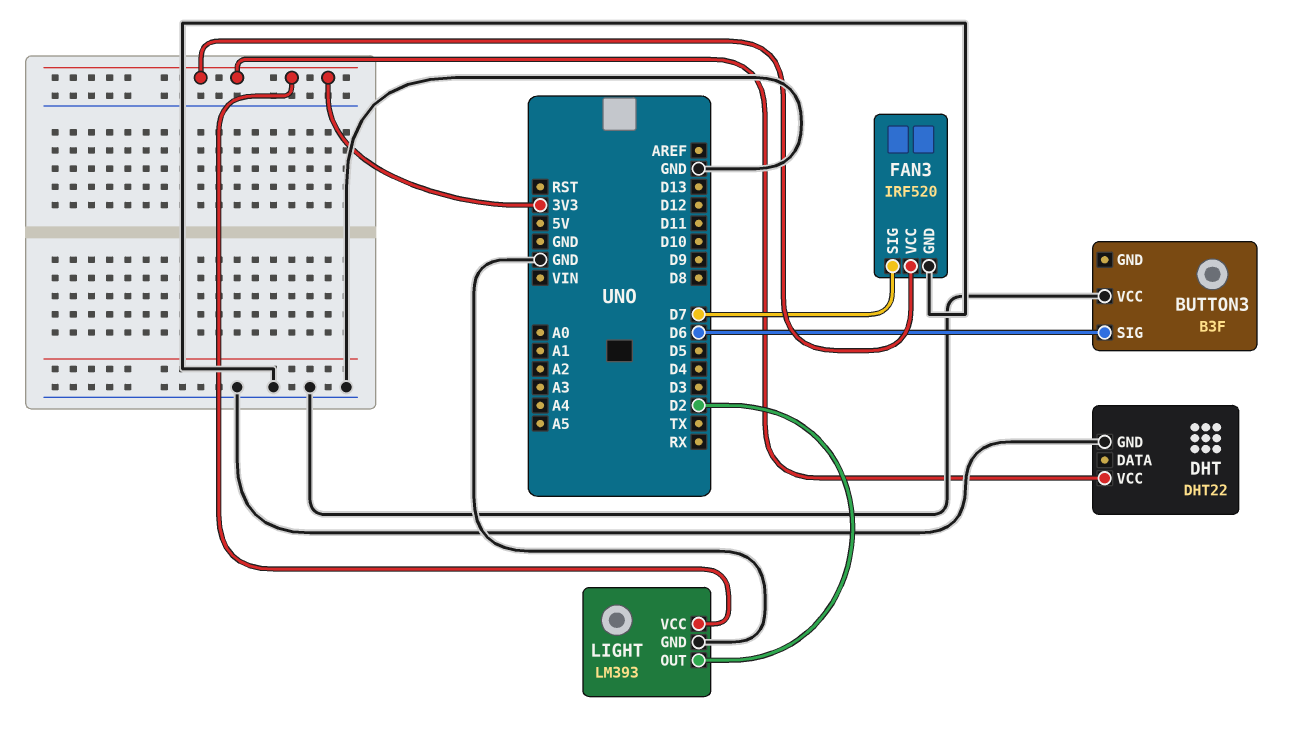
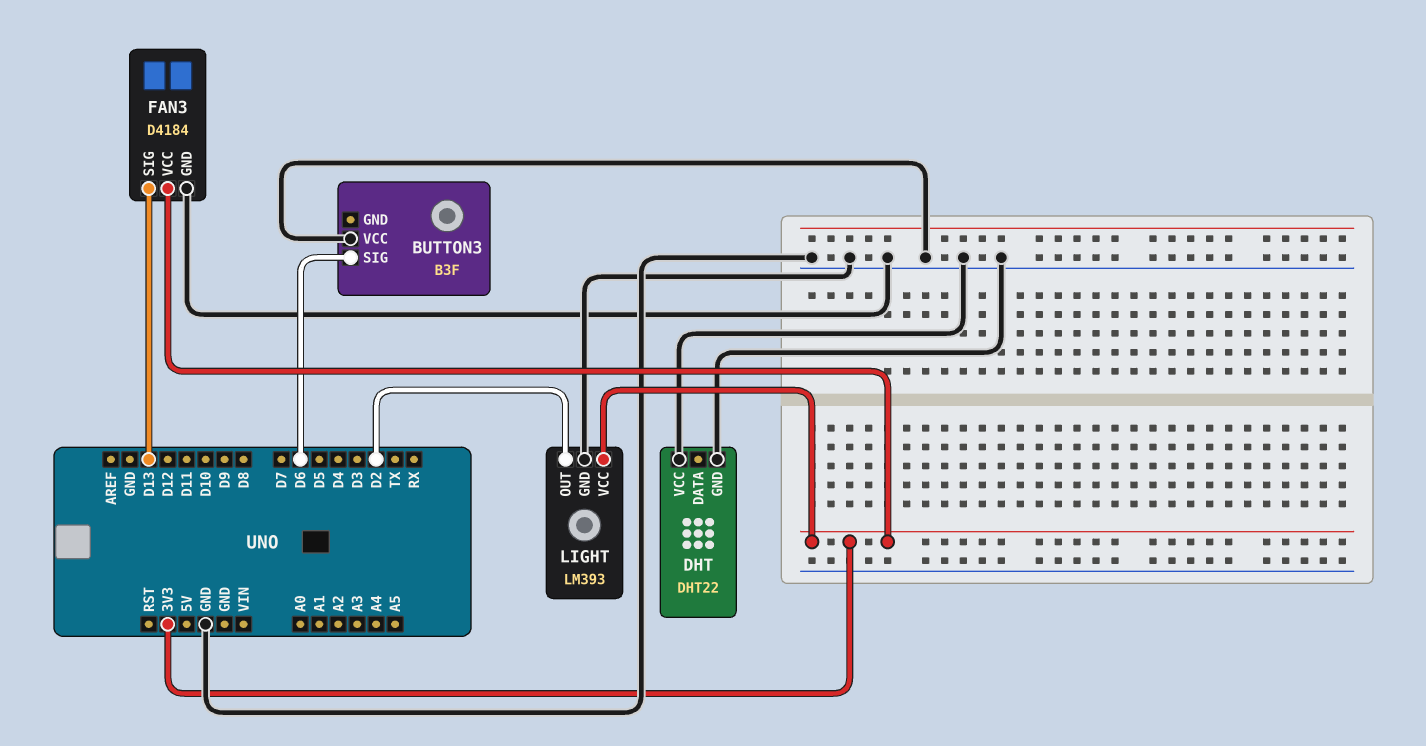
DHT pin VCC: 3V3 -> GND
FAN3: IRF520 -> D4184
FAN3 pin SIG: D7 -> D13

